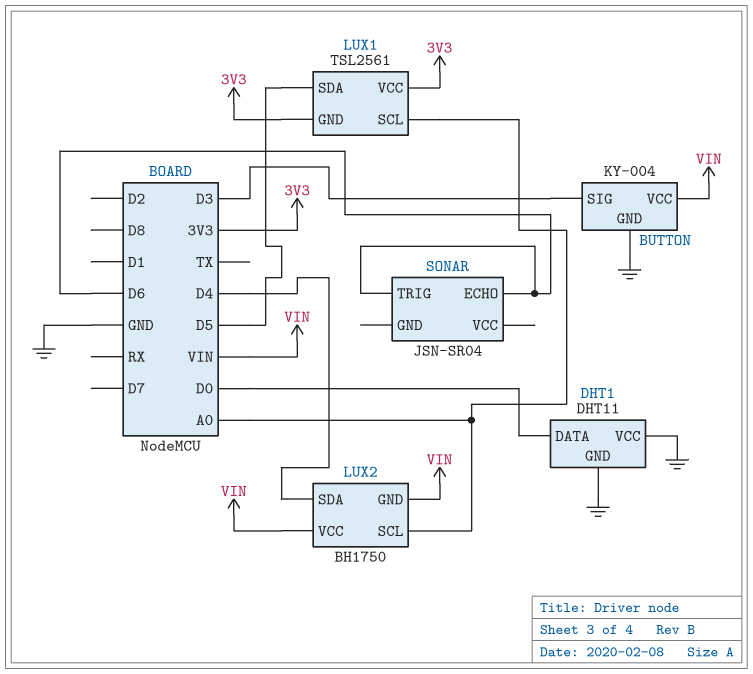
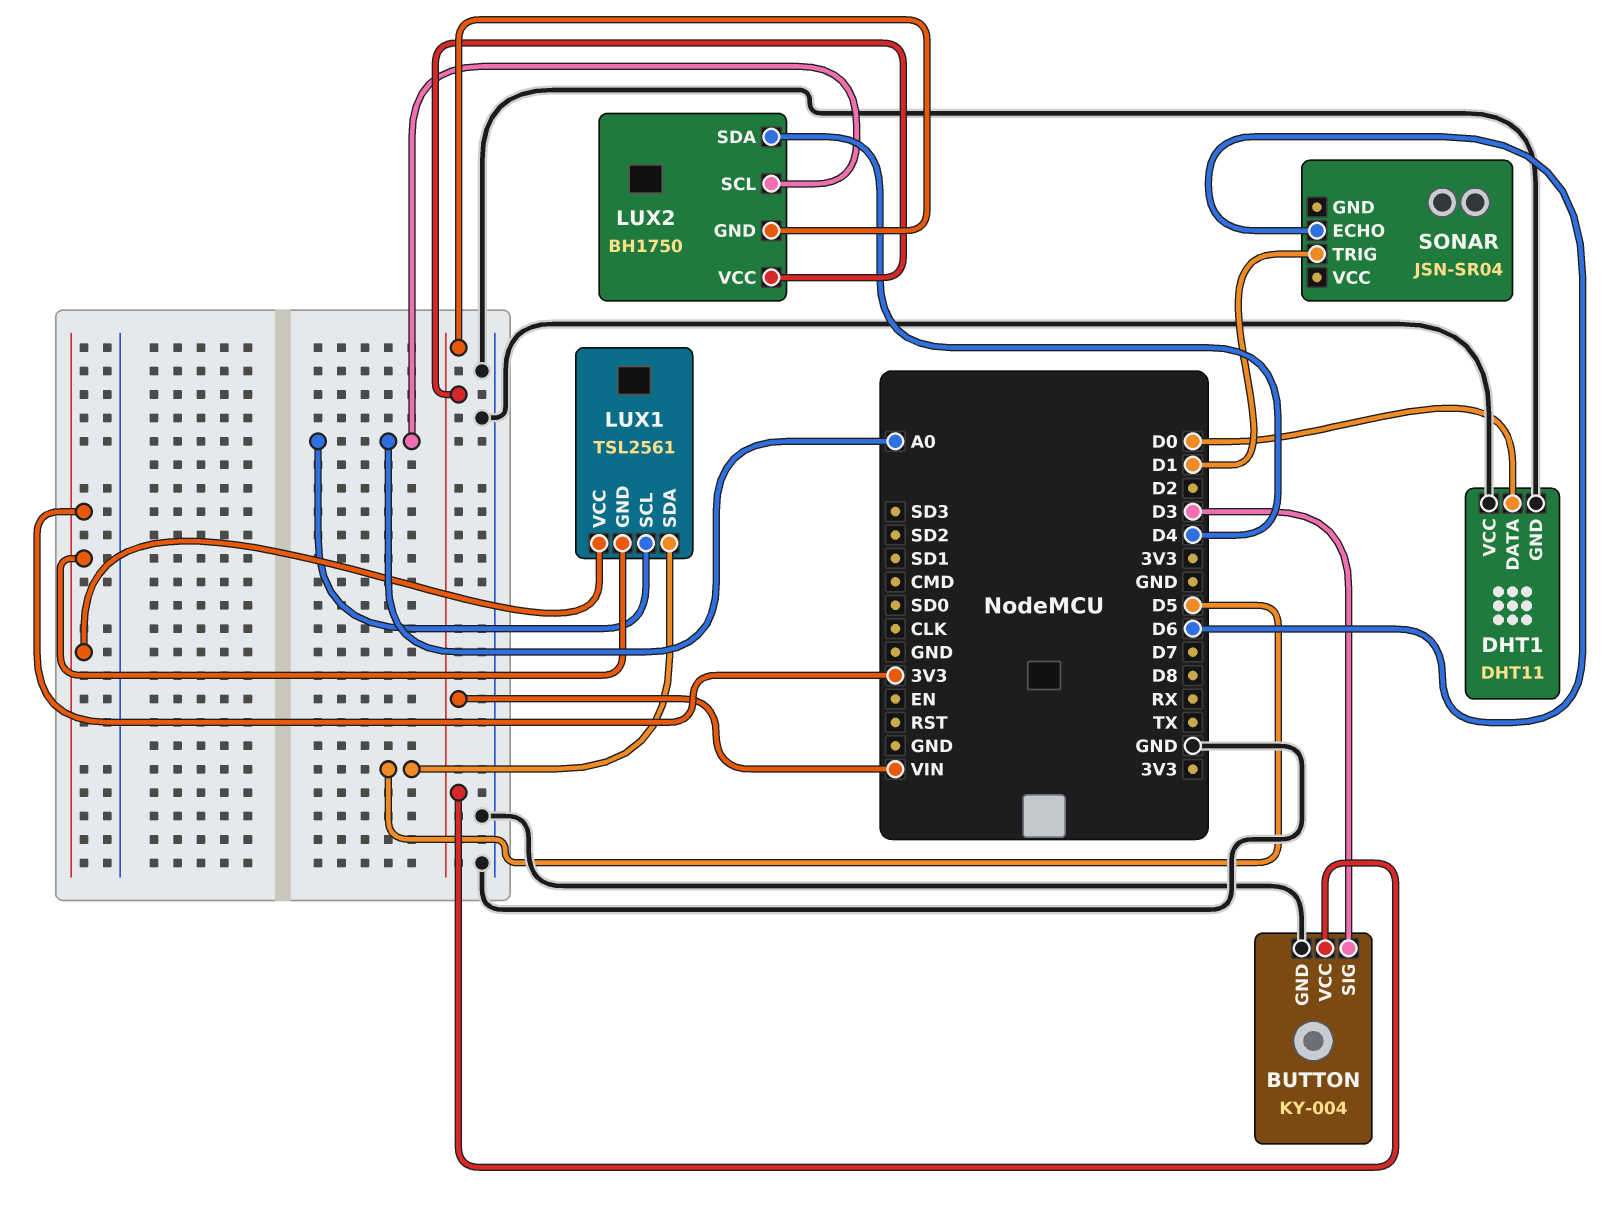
SONAR pin TRIG: D6 -> D1

